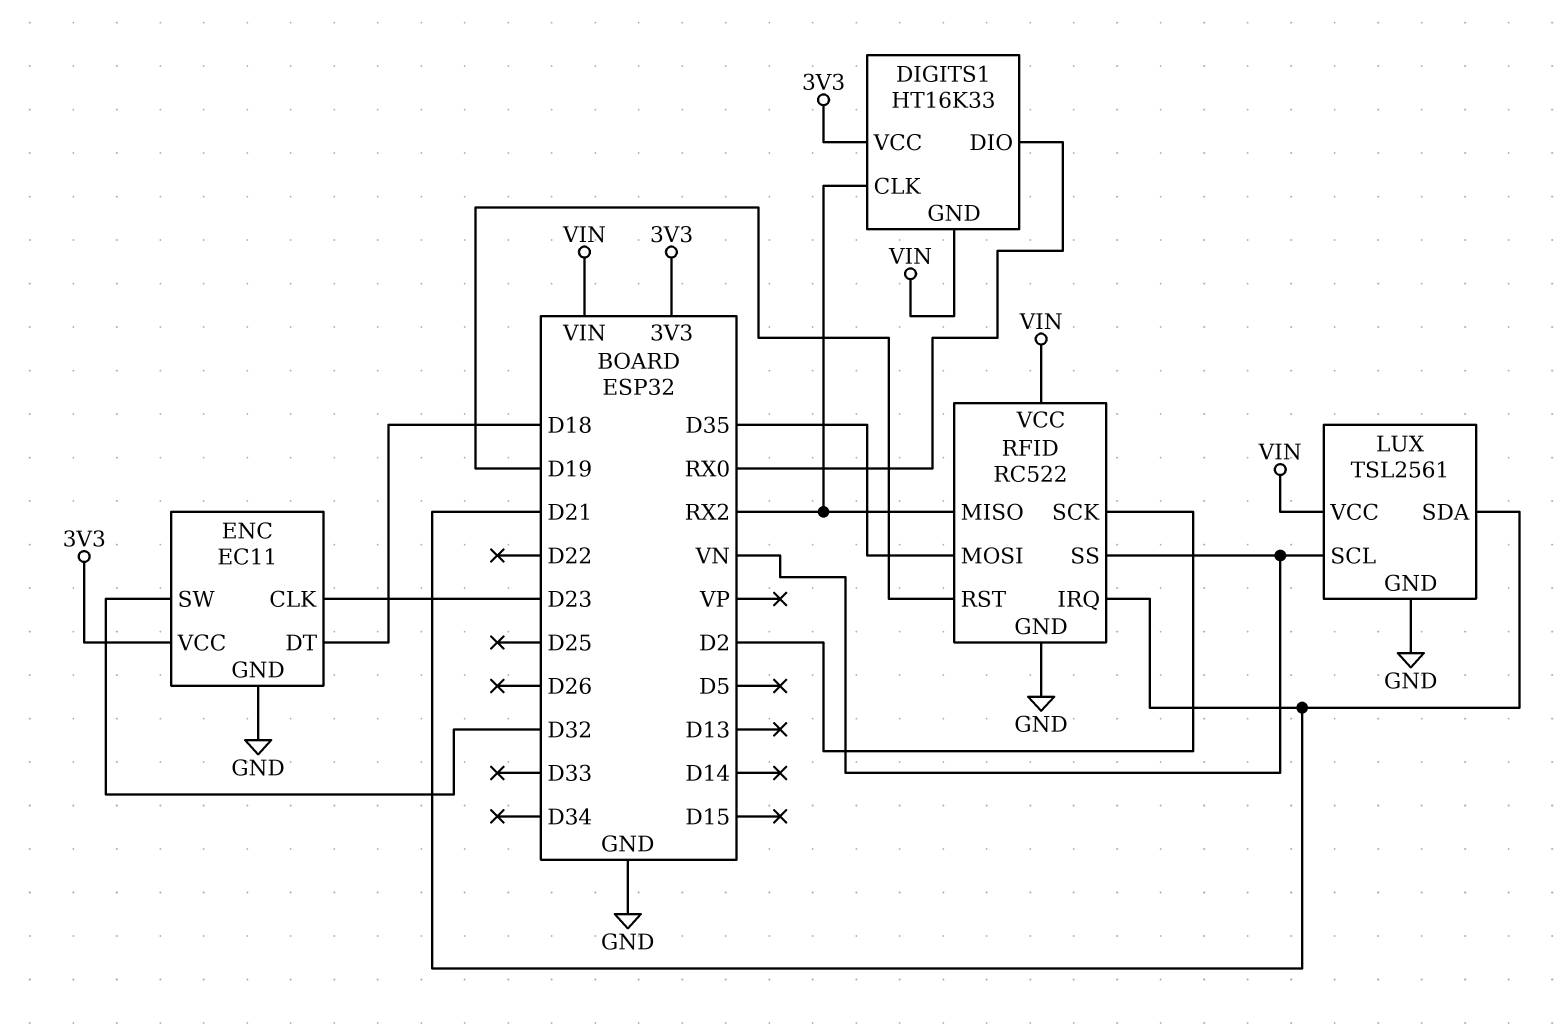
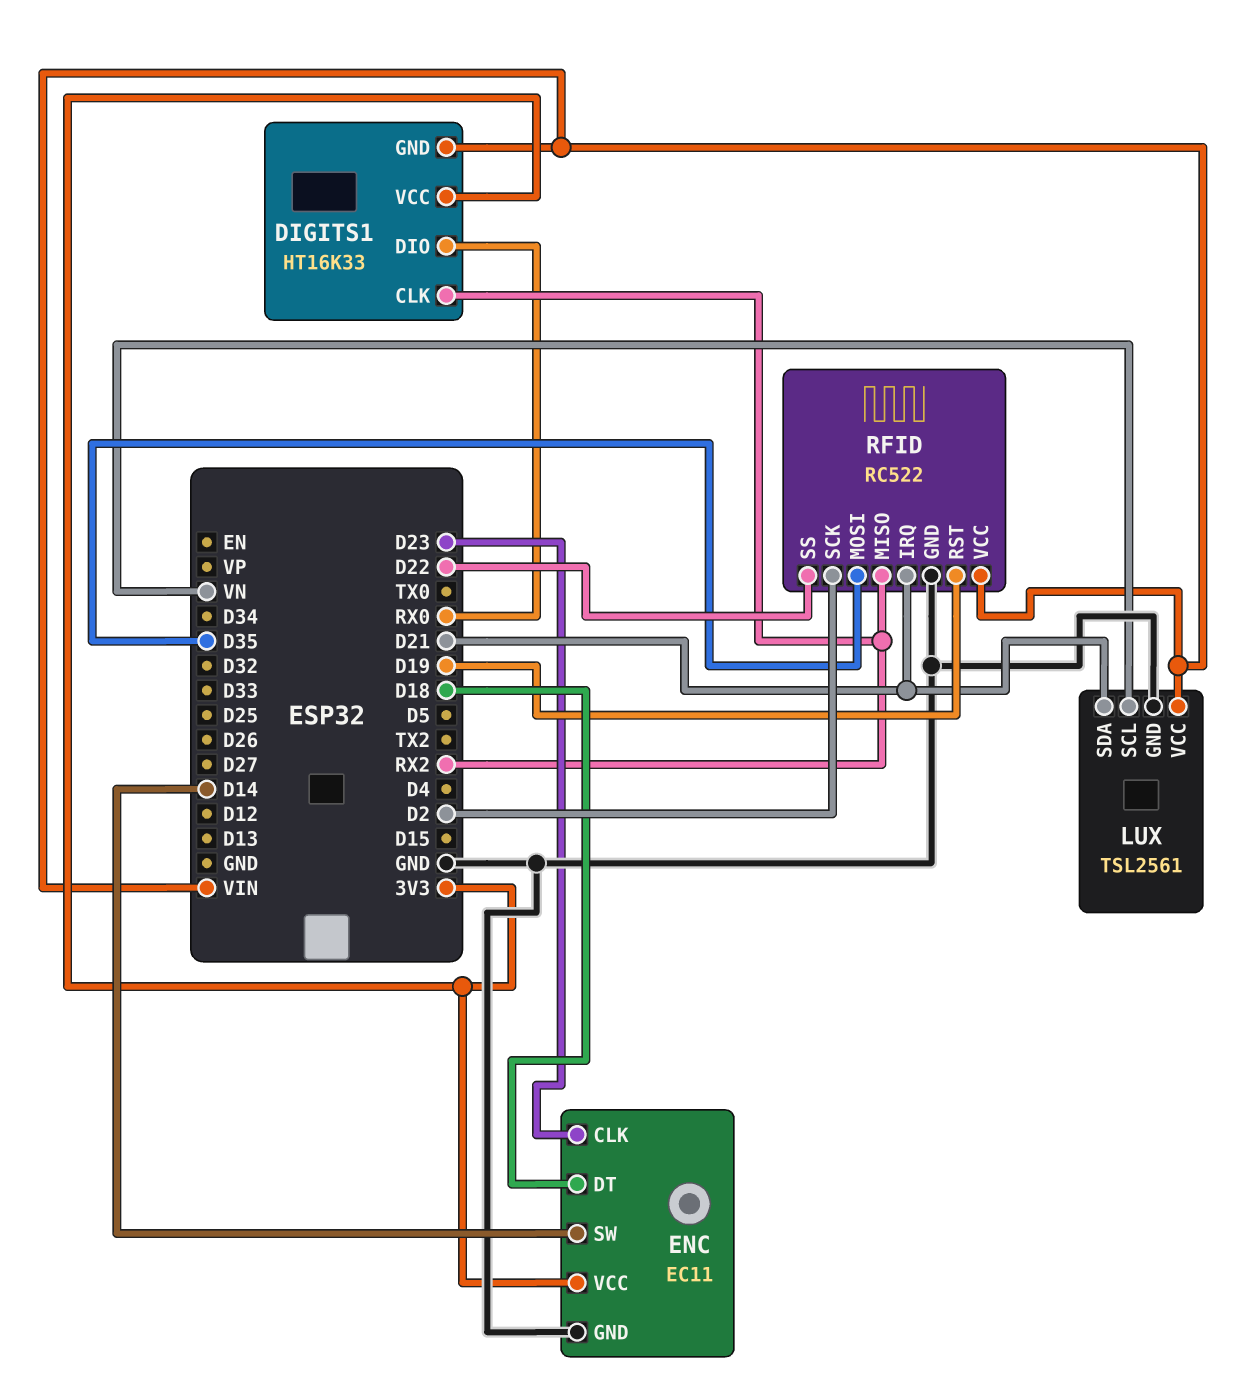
ENC pin SW: D32 -> D14
RFID pin SS: VN -> D22

